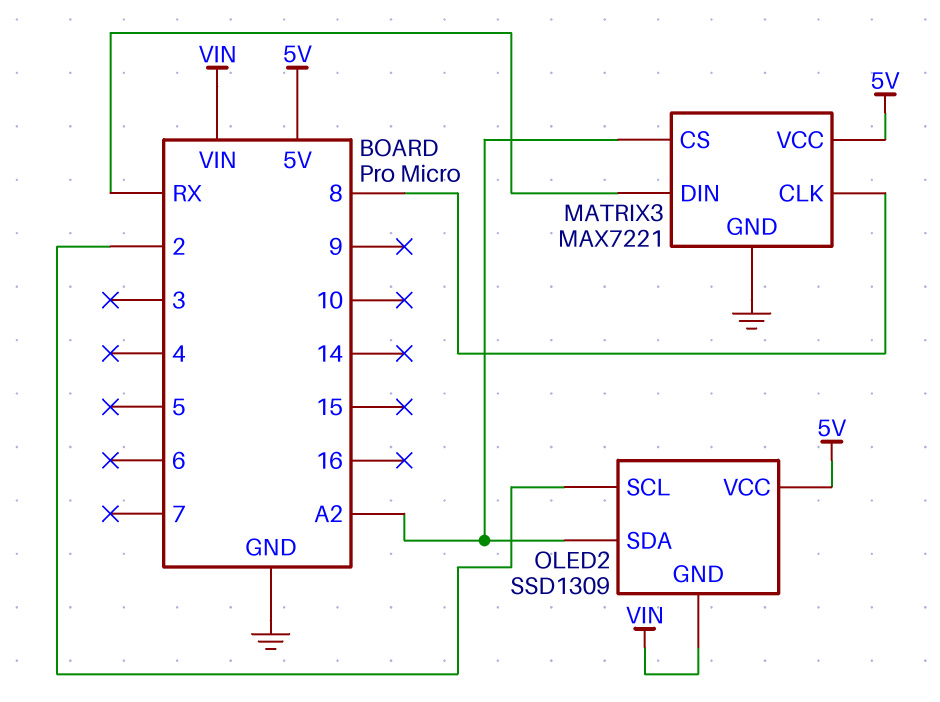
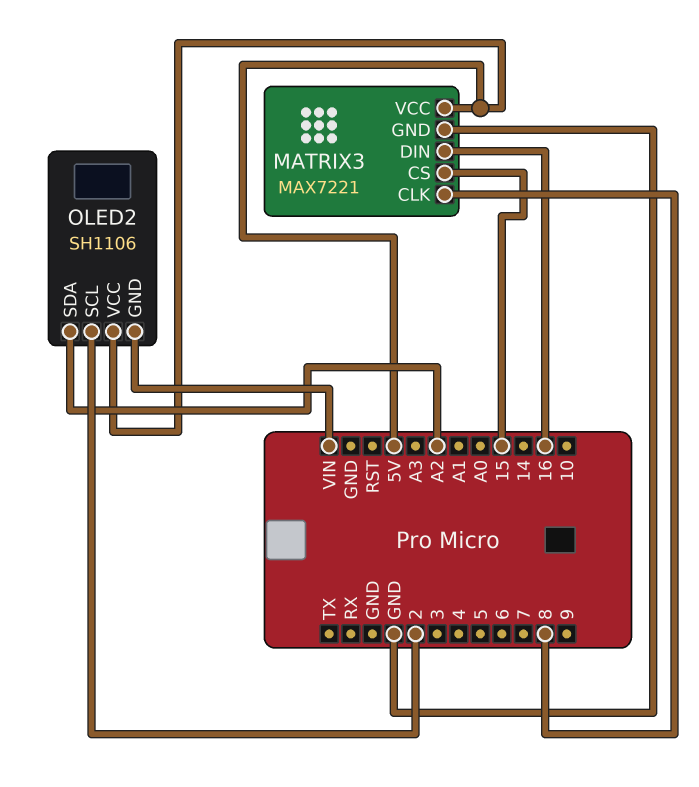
MATRIX3 pin CS: A2 -> 15
MATRIX3 pin DIN: RX -> 16
OLED2: SSD1309 -> SH1106

